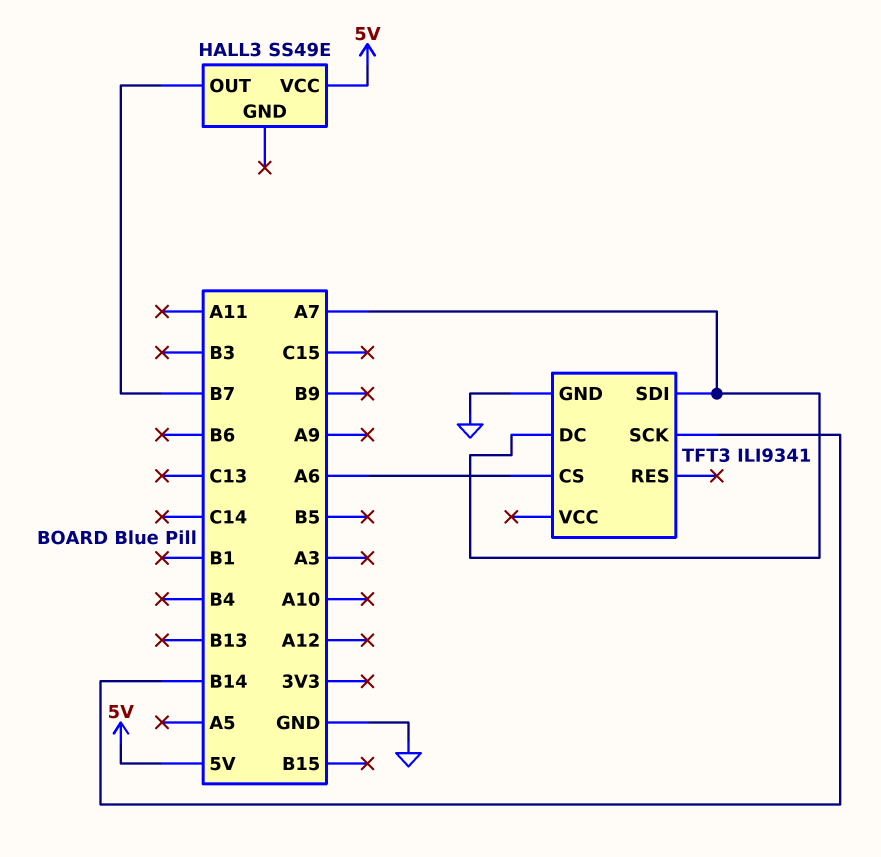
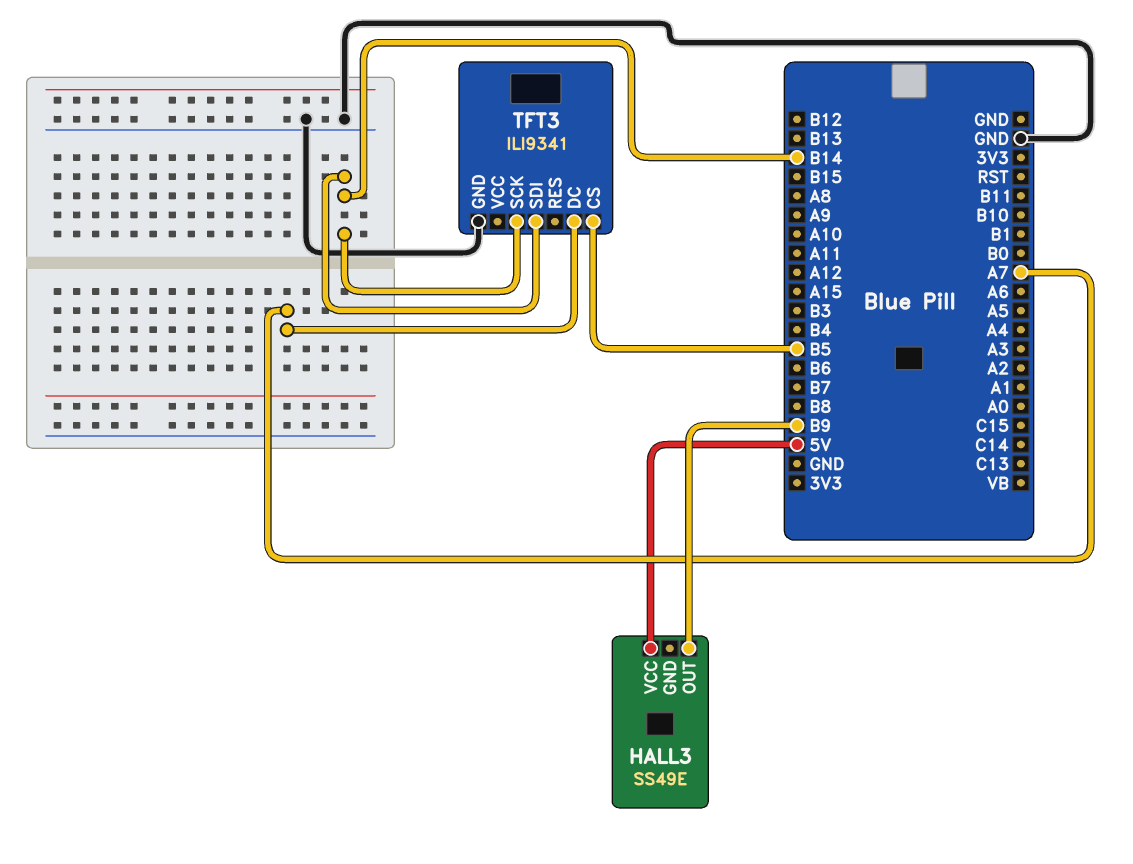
HALL3 pin OUT: B7 -> B9
TFT3 pin CS: A6 -> B5
TFT3 pin SDI: A7 -> B14

